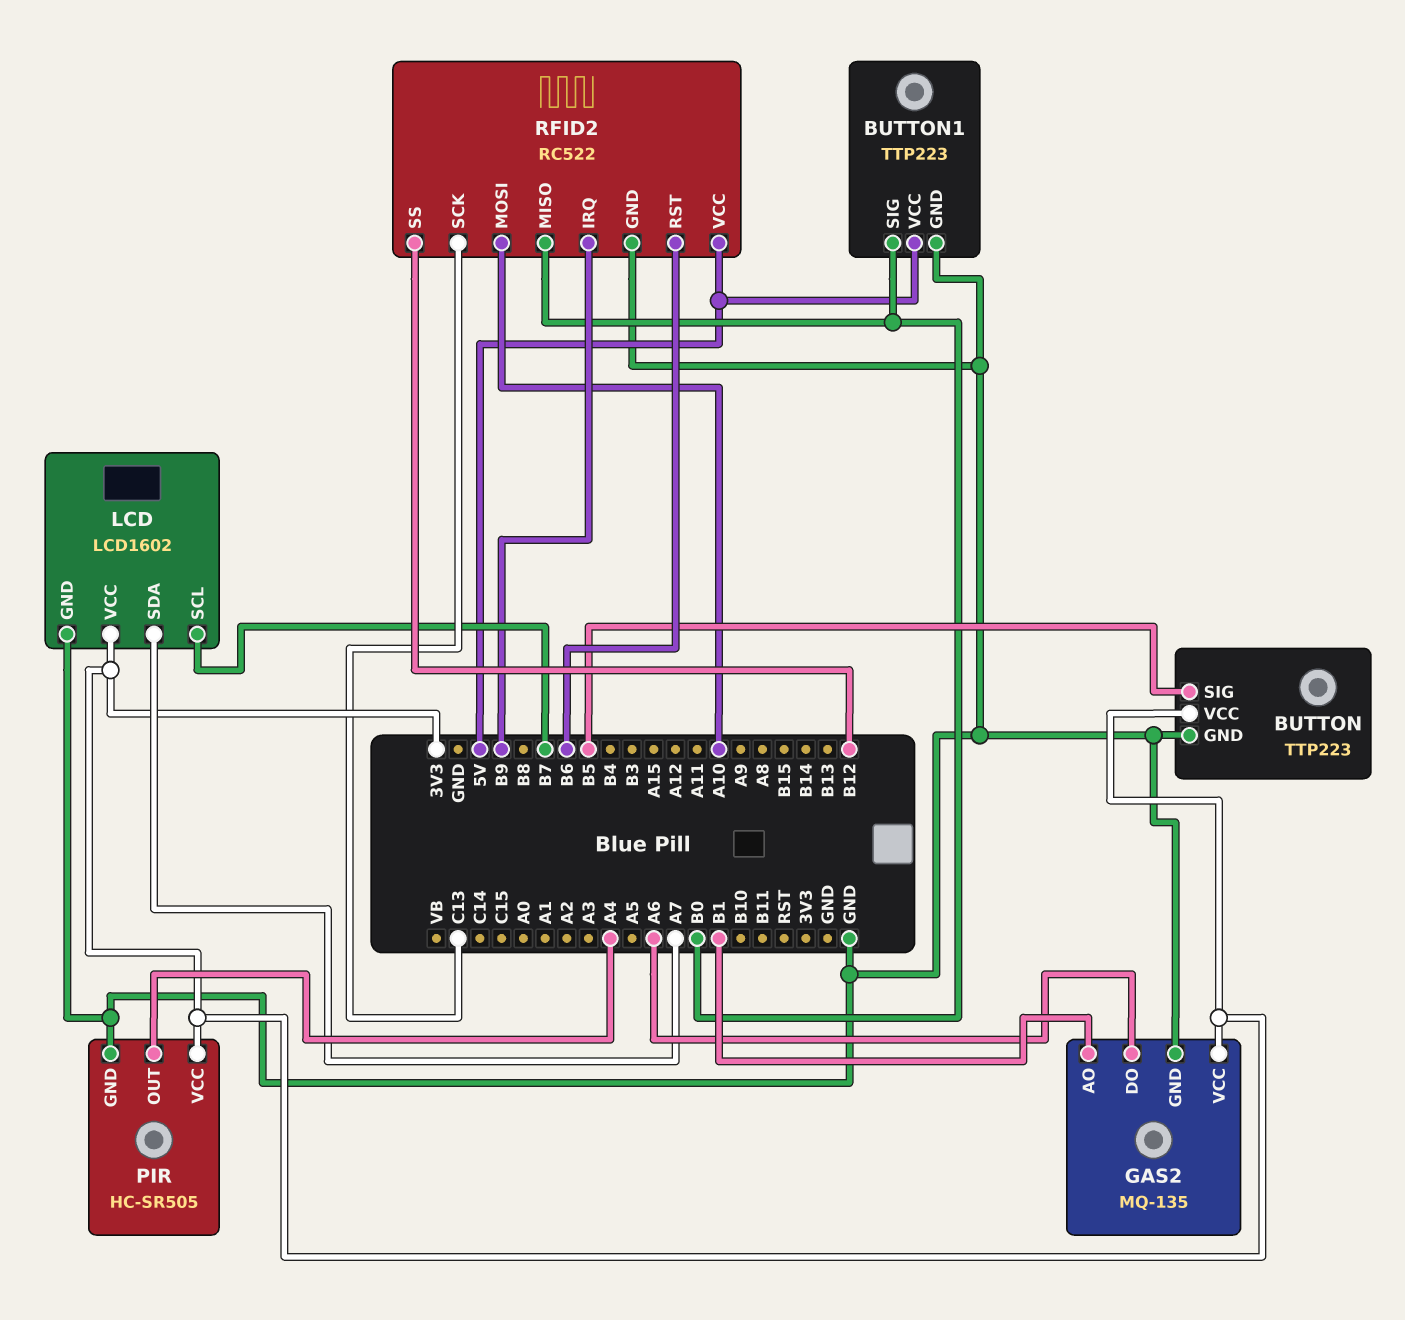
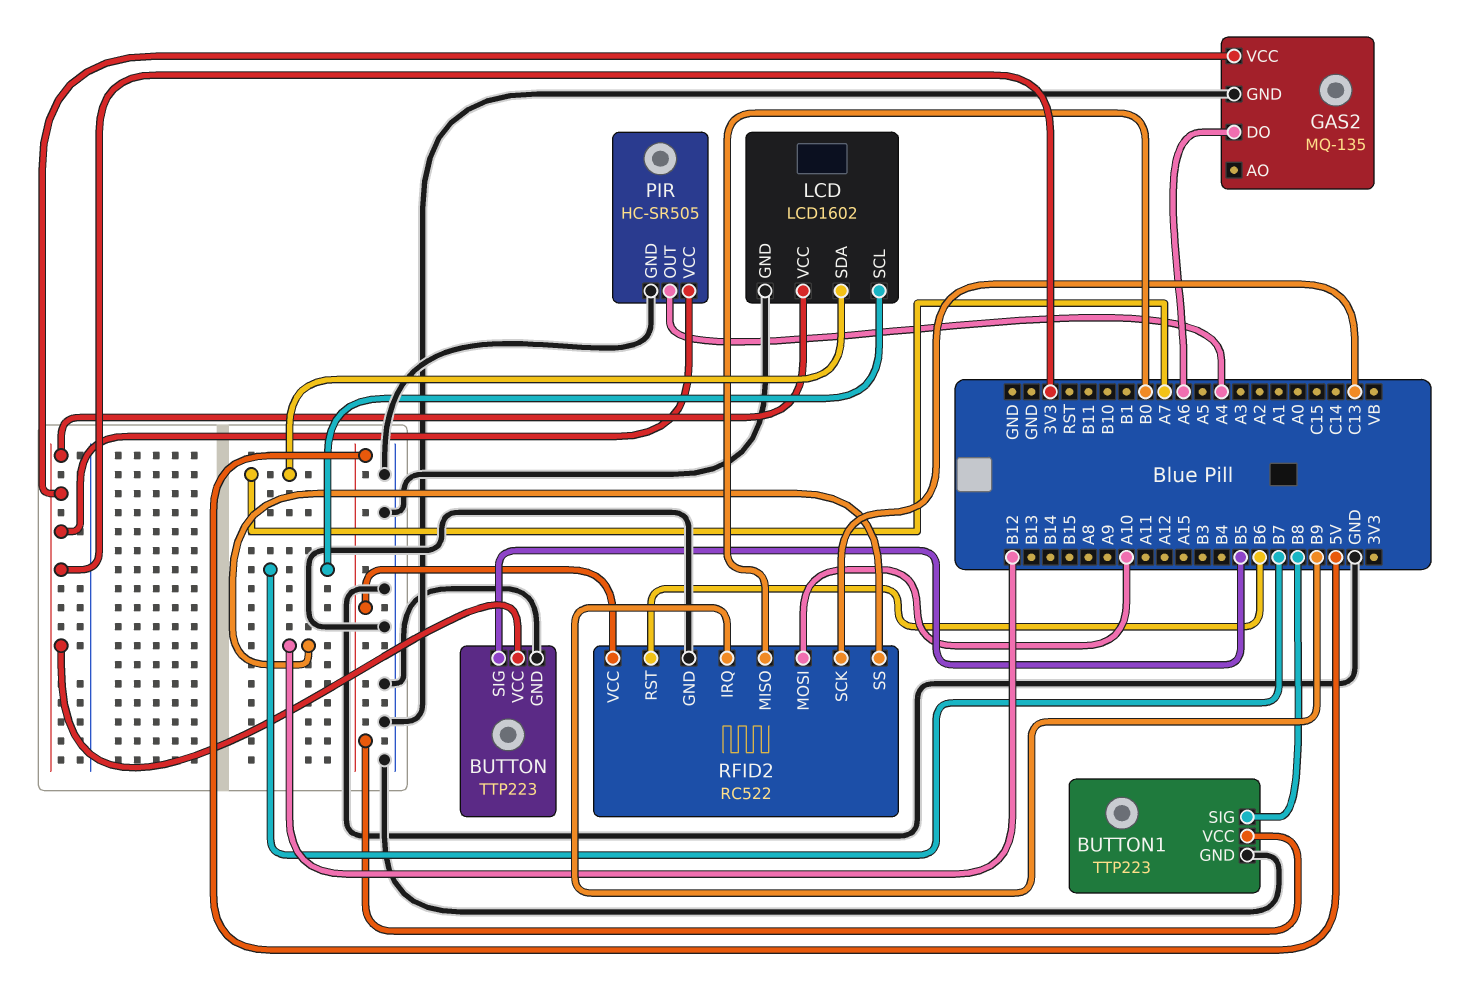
BUTTON1 pin SIG: B0 -> B8
GAS2 pin AO: B1 -> none

